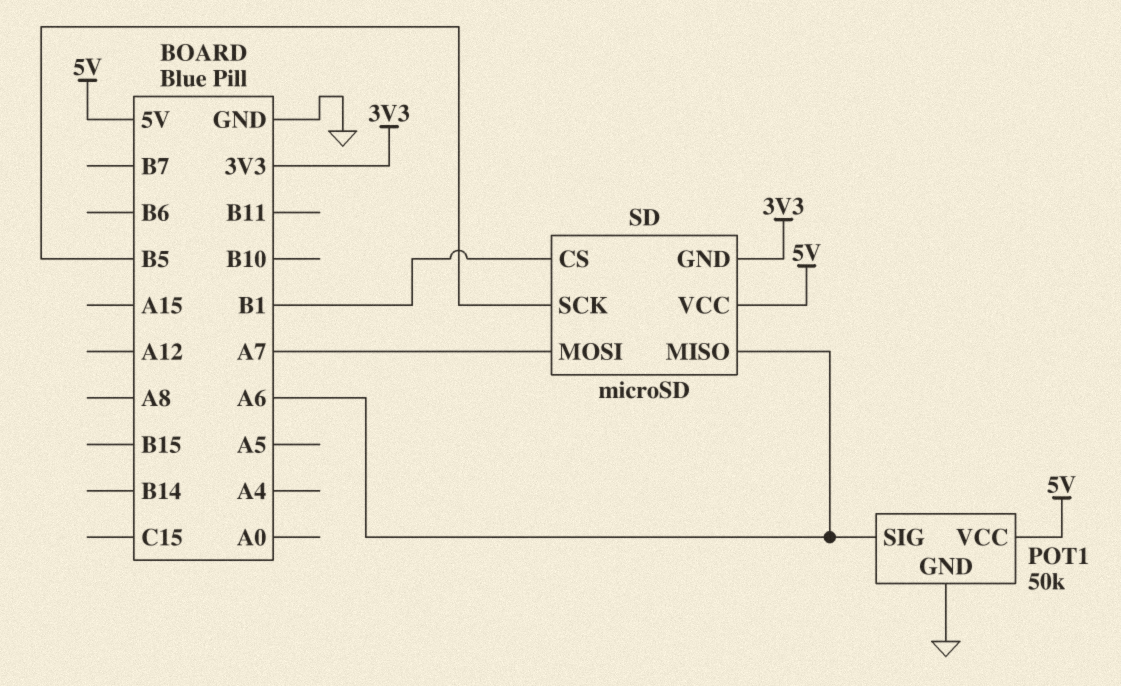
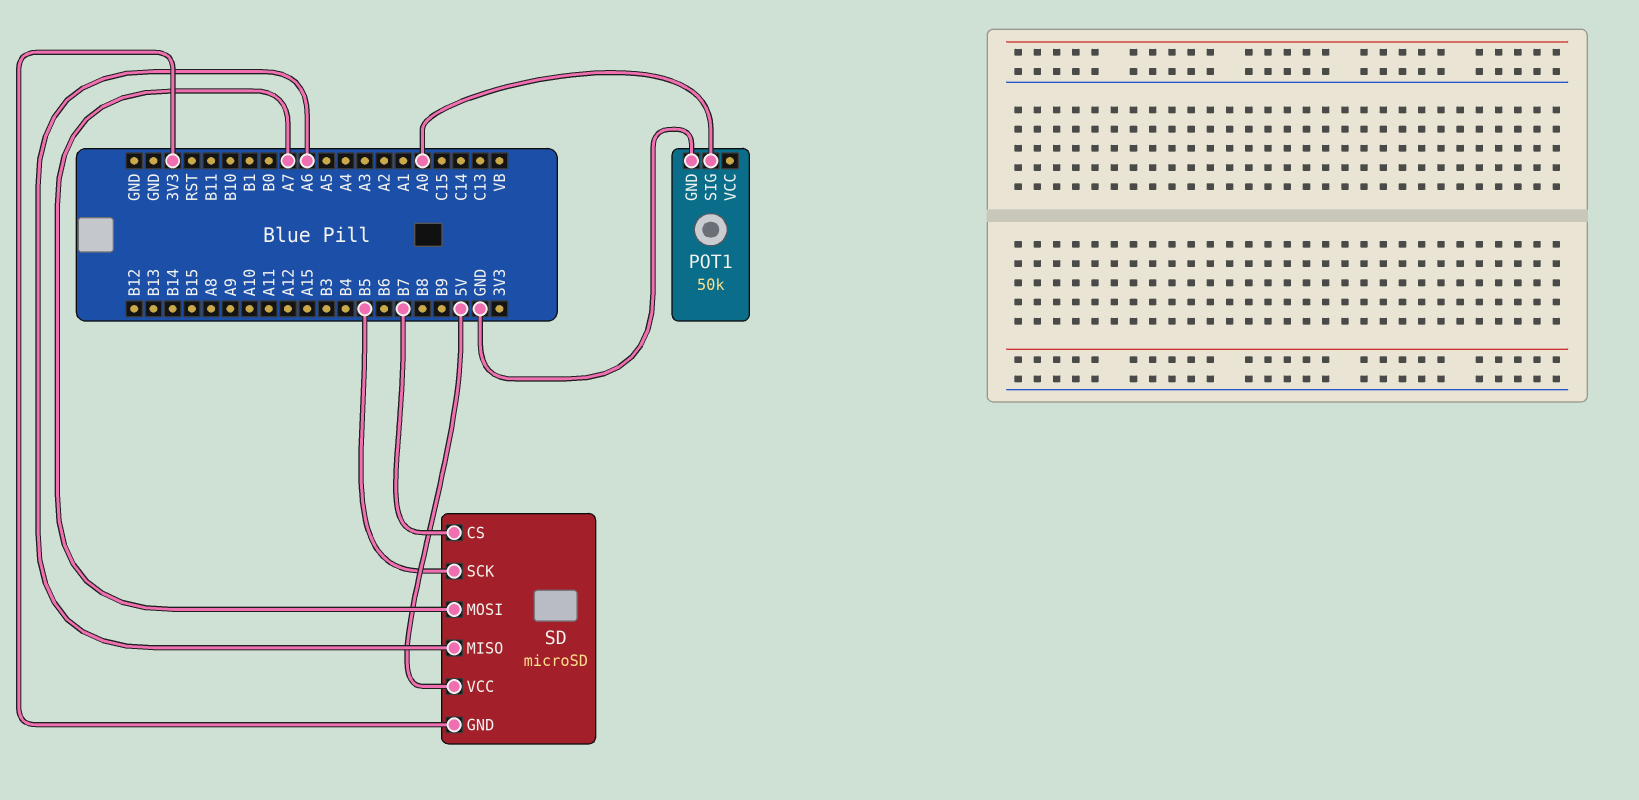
POT1 pin SIG: A6 -> A0
POT1 pin VCC: 5V -> none
SD pin CS: B1 -> B7

